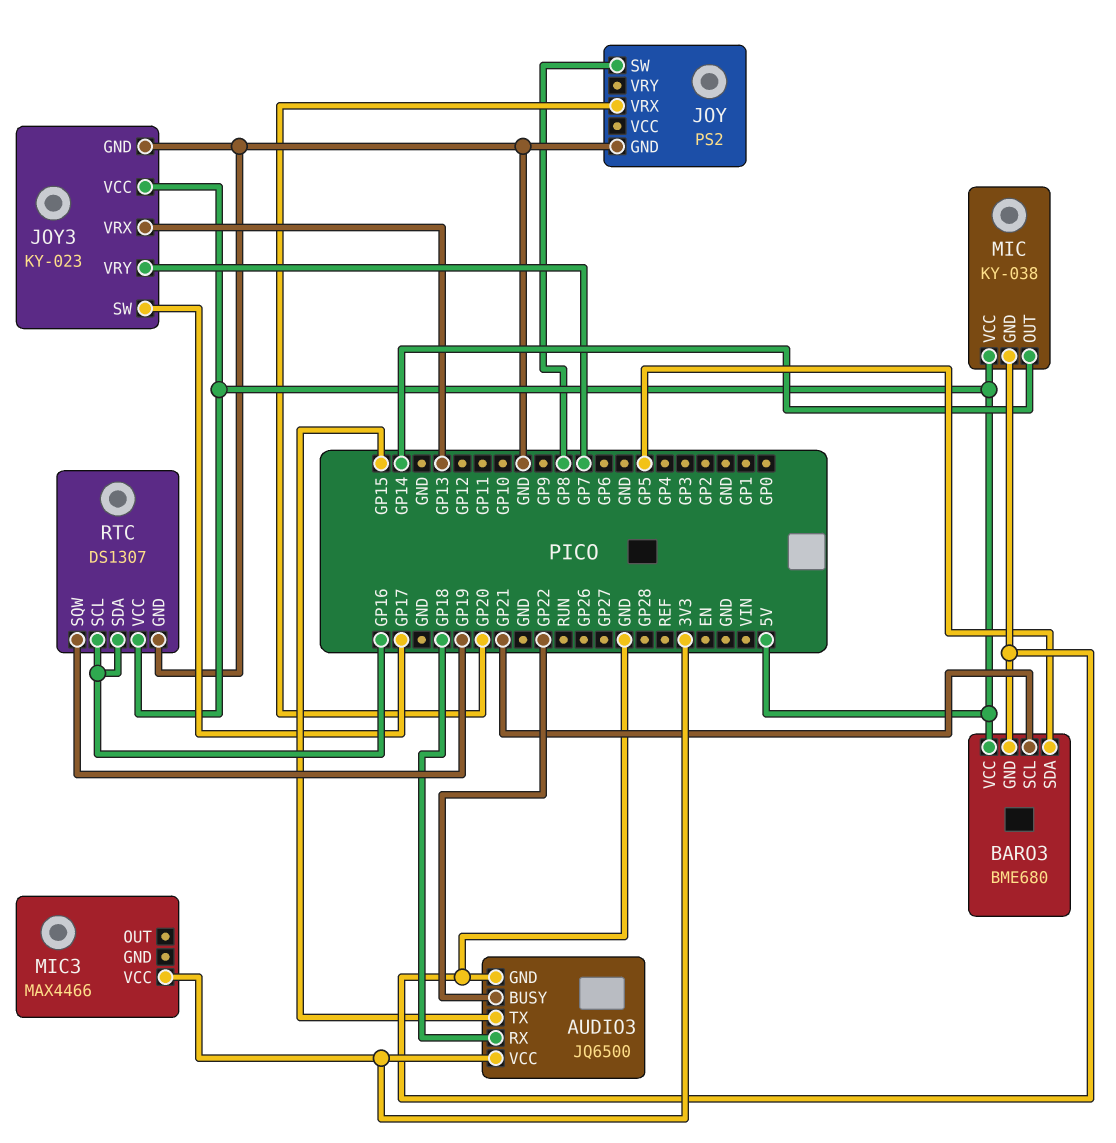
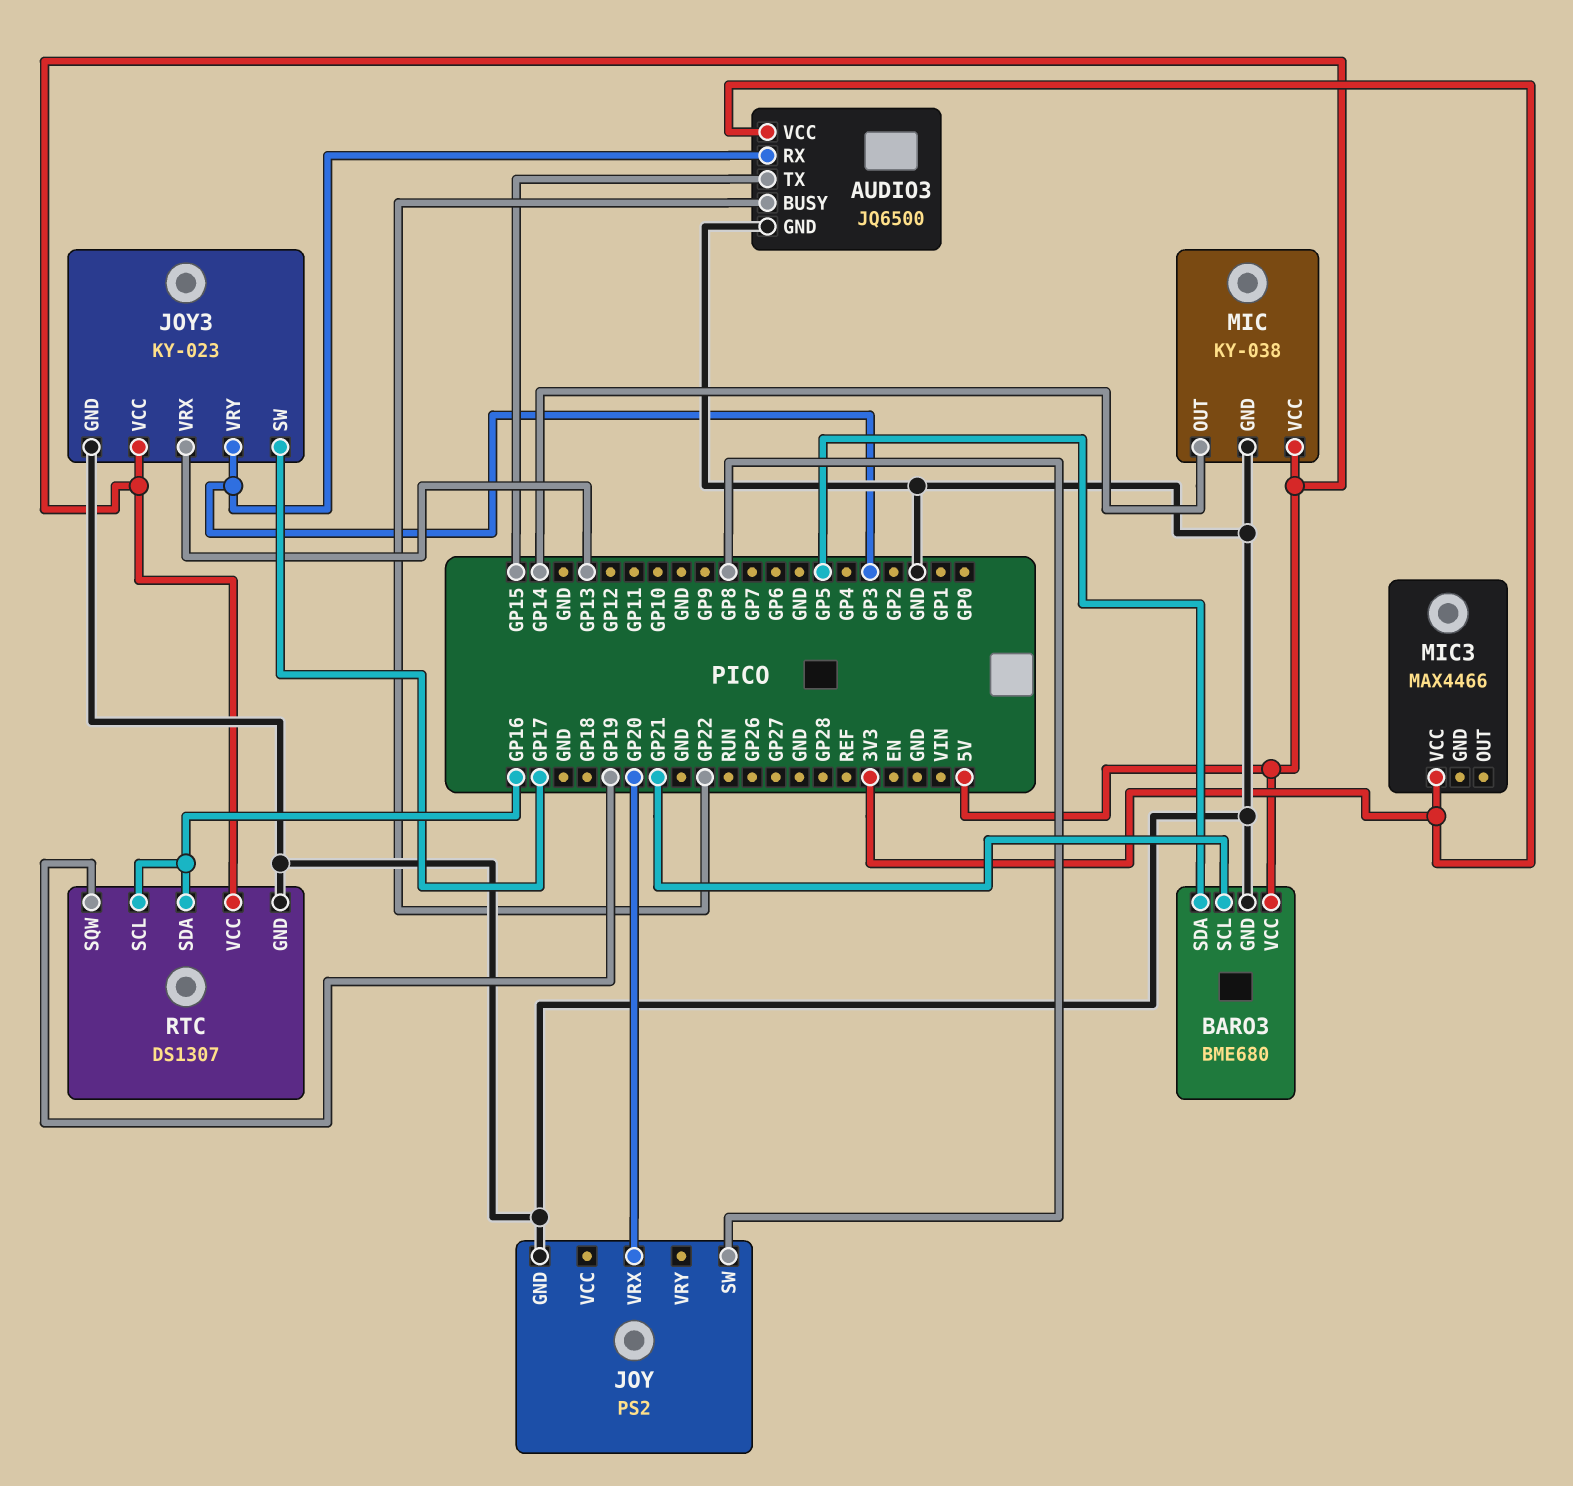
AUDIO3 pin RX: GP18 -> GP3
JOY3 pin VRY: GP7 -> GP3

